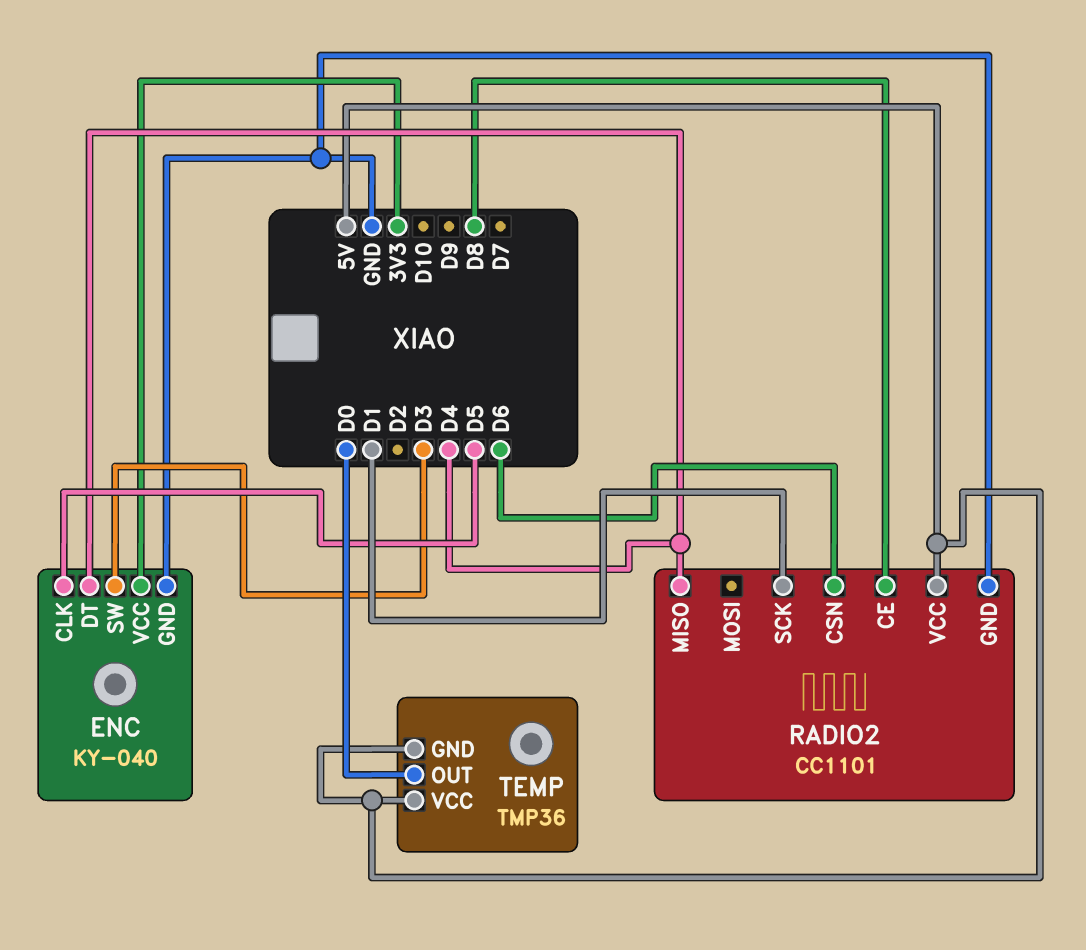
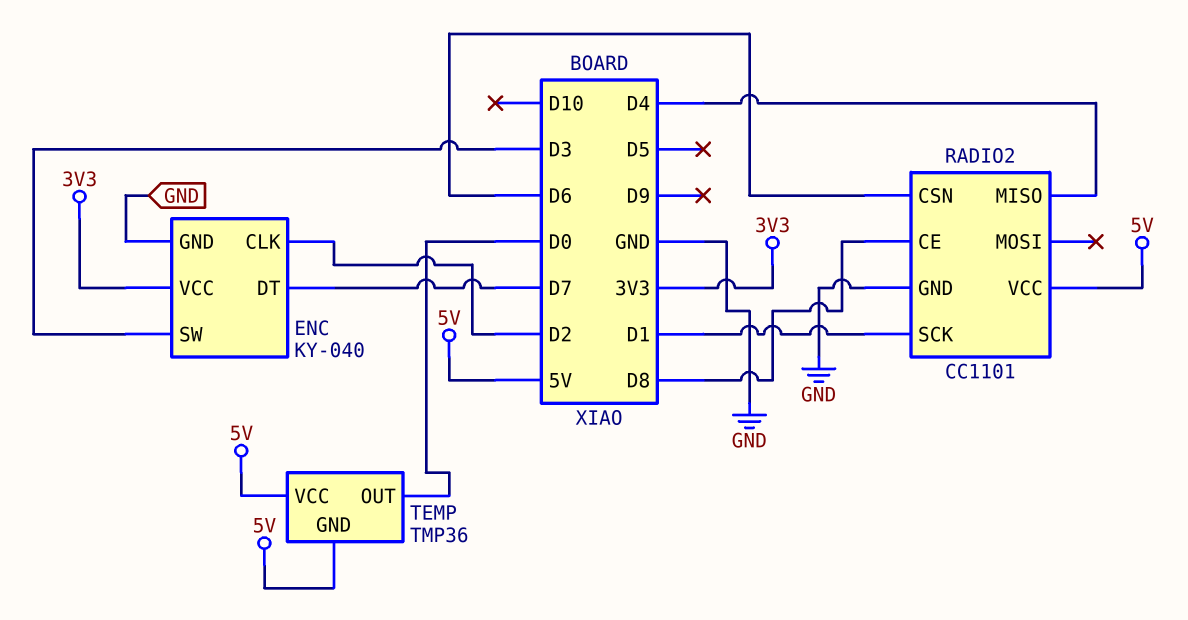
ENC pin CLK: D5 -> D2
ENC pin DT: D4 -> D7

